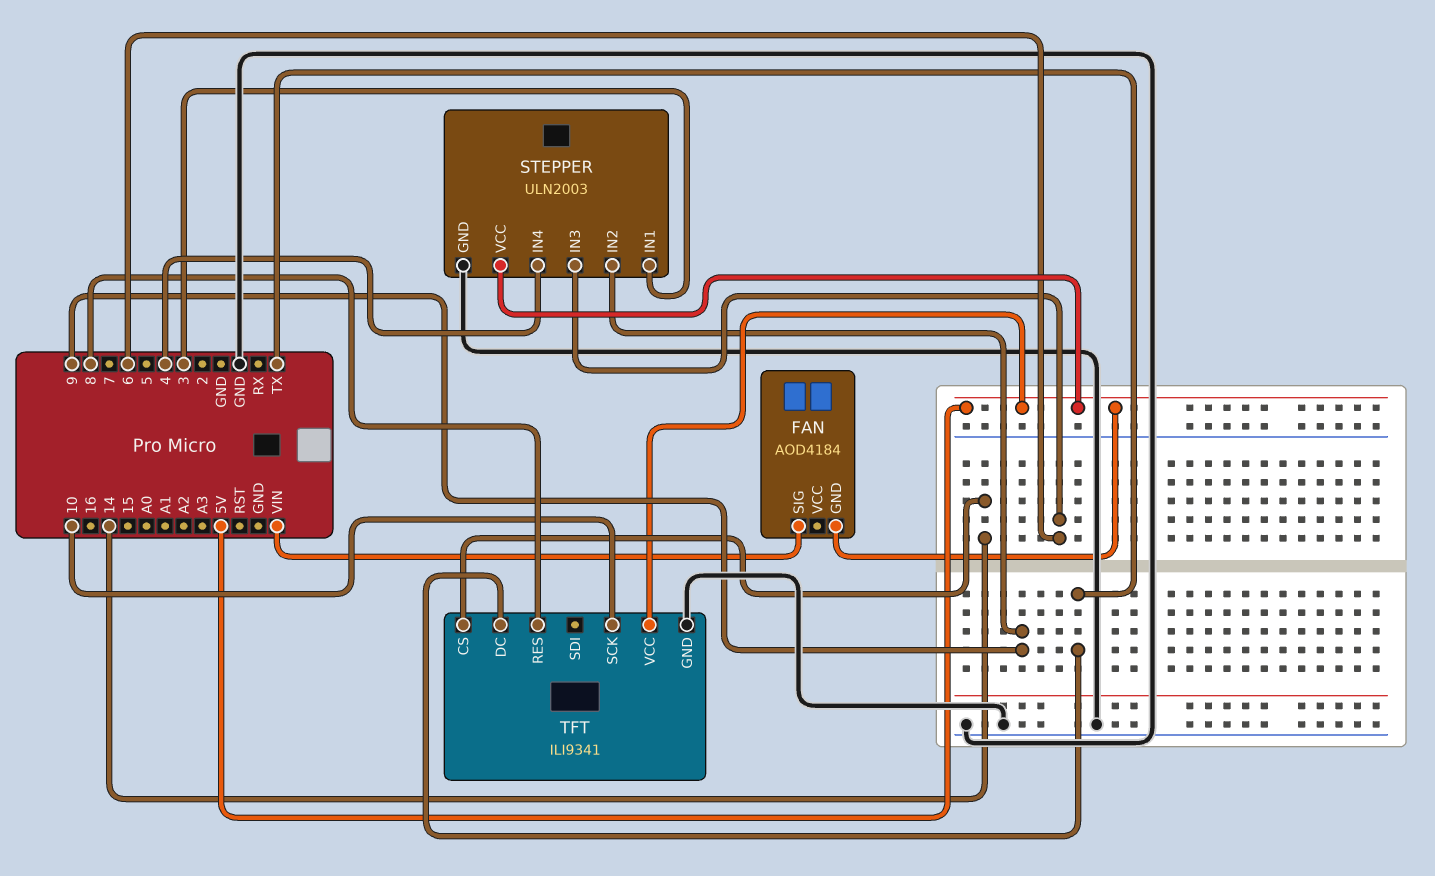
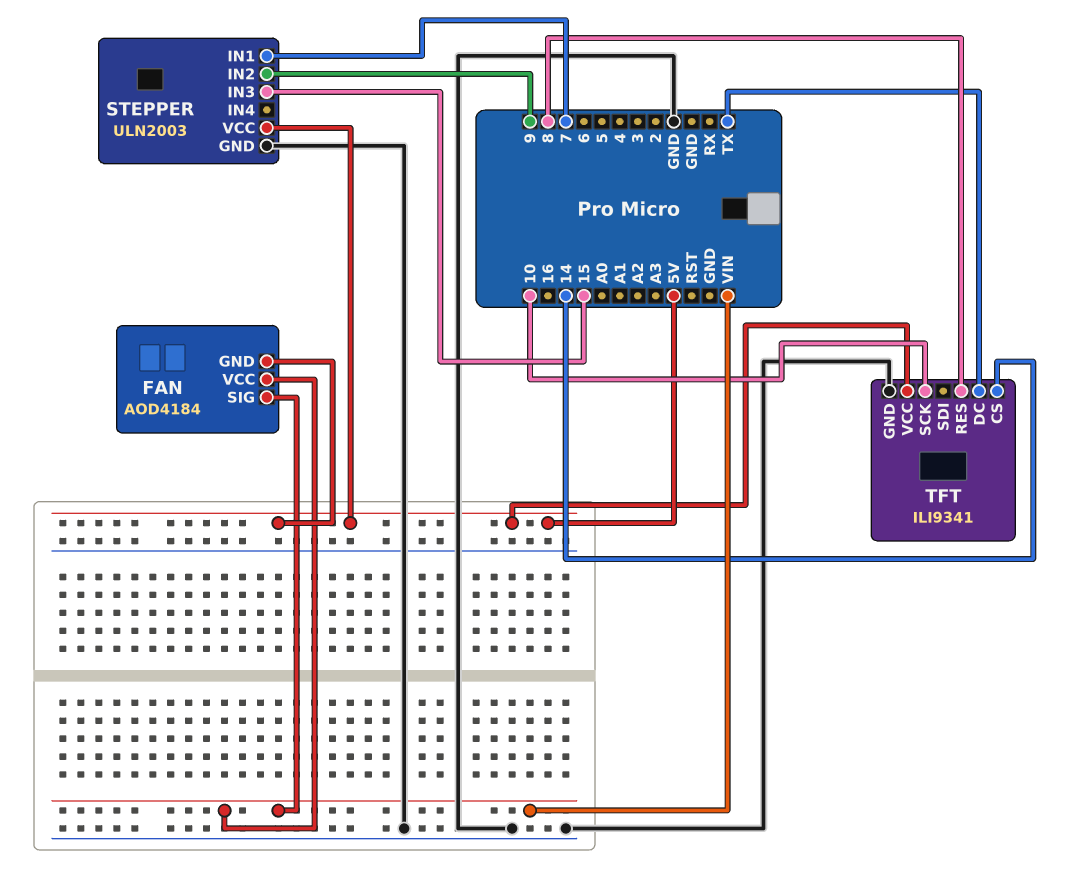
FAN pin VCC: none -> VIN
STEPPER pin IN1: 3 -> 7
STEPPER pin IN3: 6 -> 15
STEPPER pin IN4: 4 -> none

